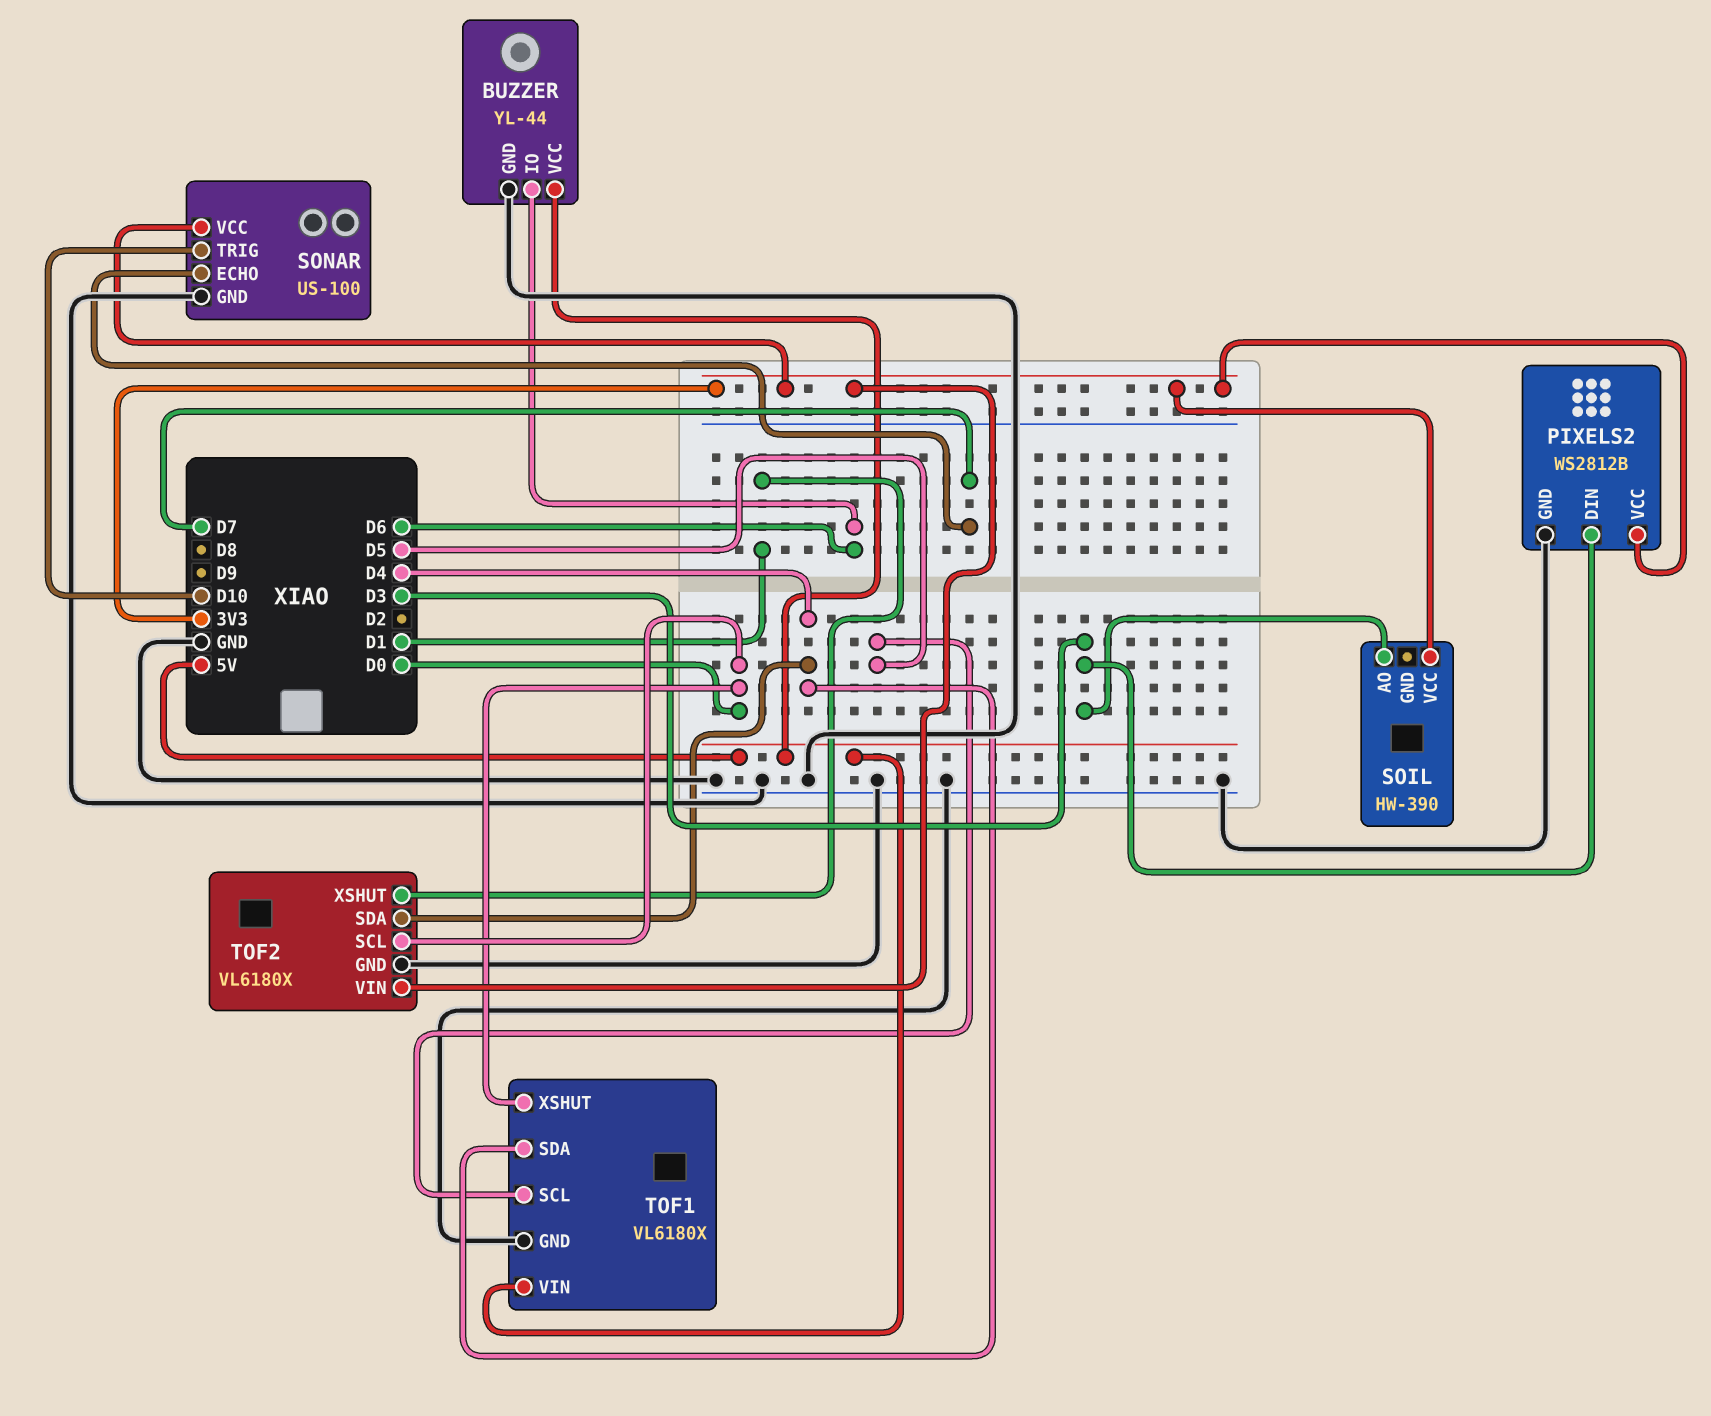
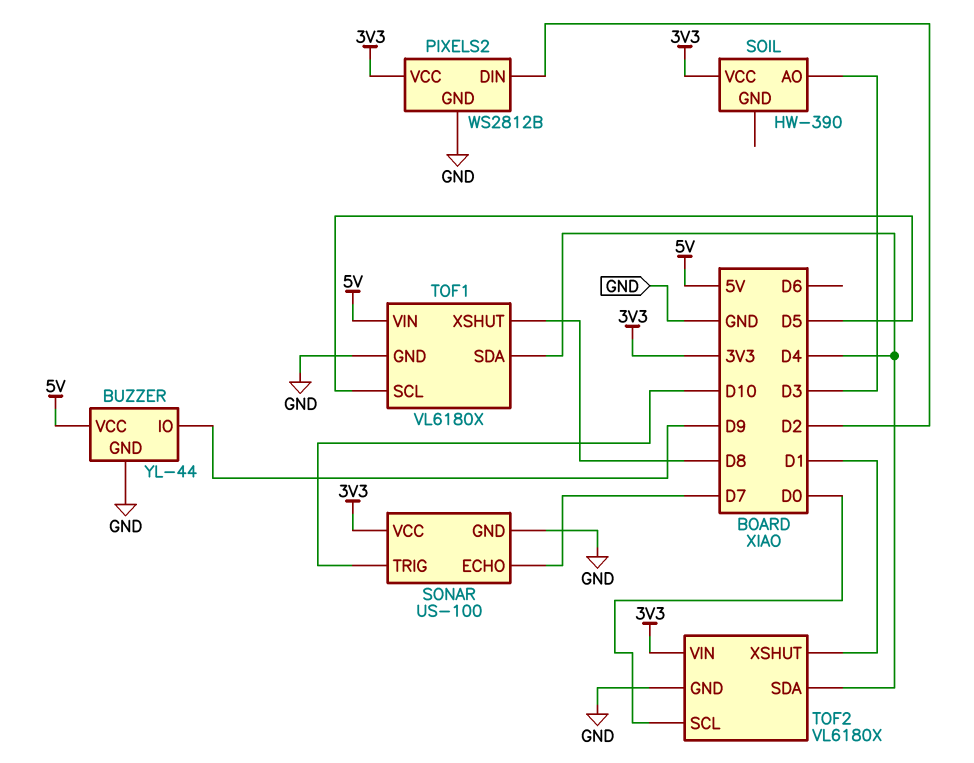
BUZZER pin IO: D6 -> D9
PIXELS2 pin DIN: D3 -> D2
TOF1 pin XSHUT: D0 -> D8

